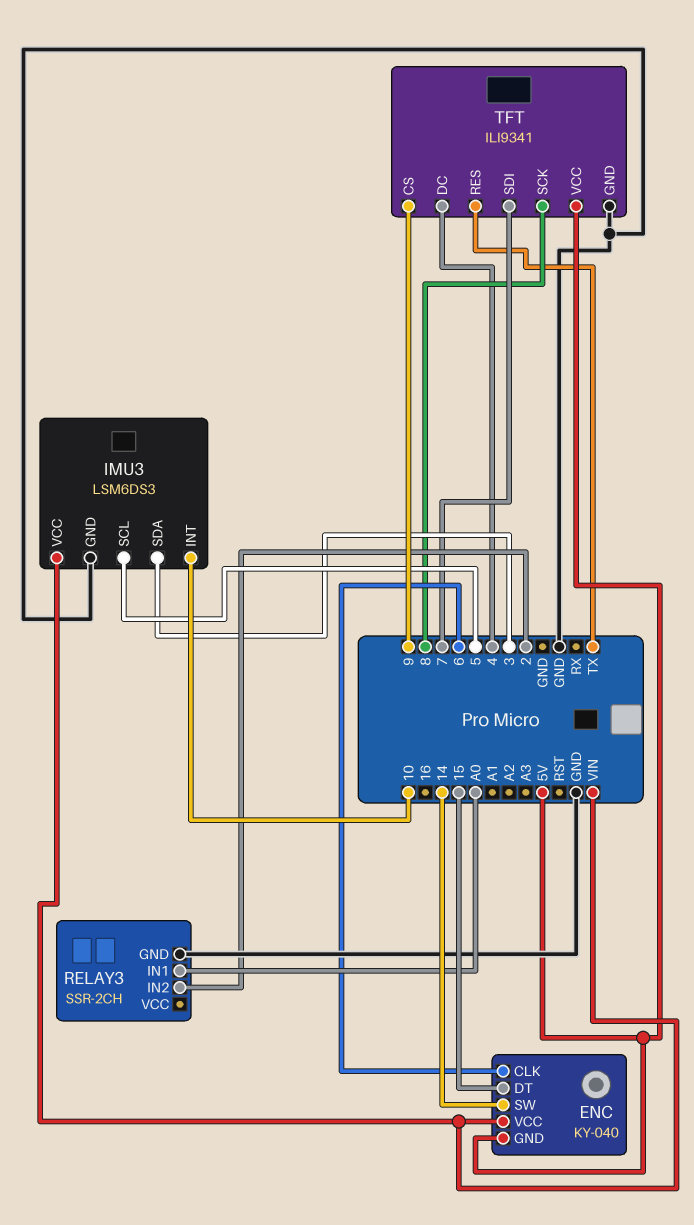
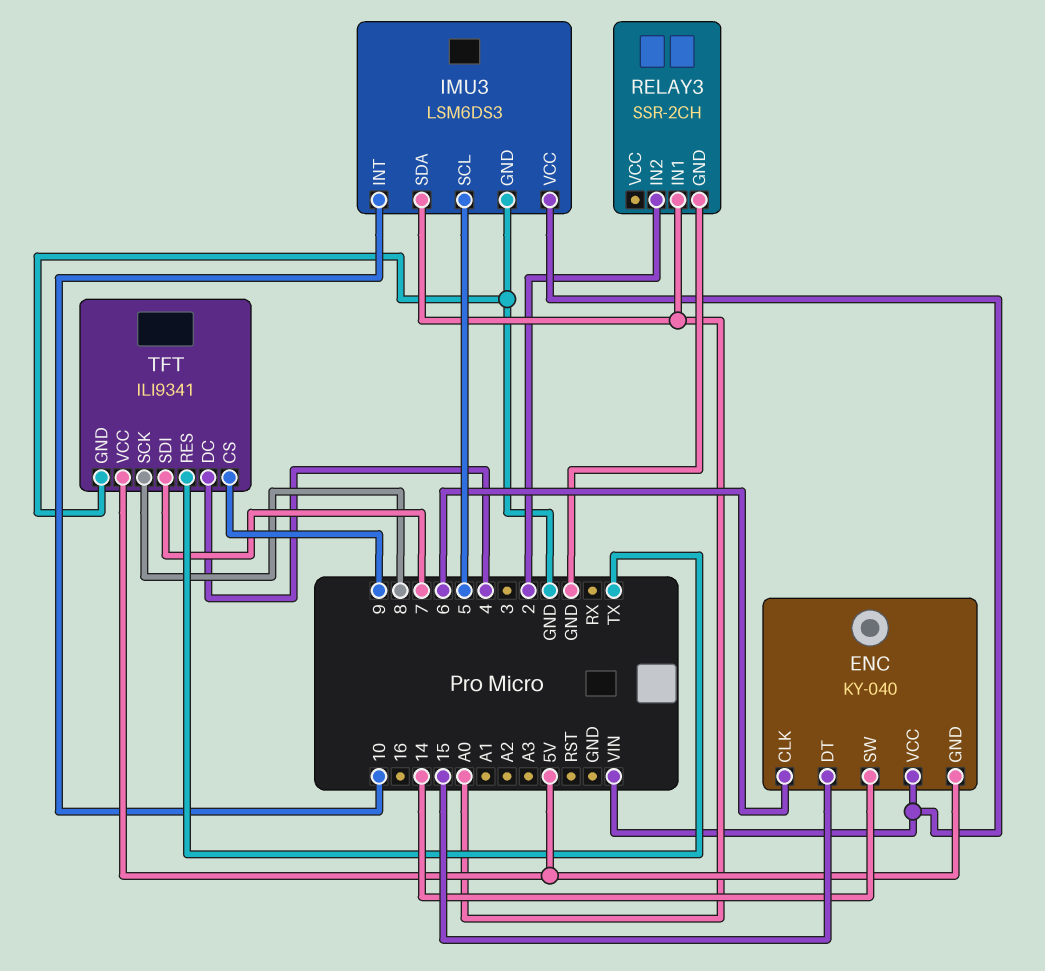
IMU3 pin SDA: 3 -> A0

